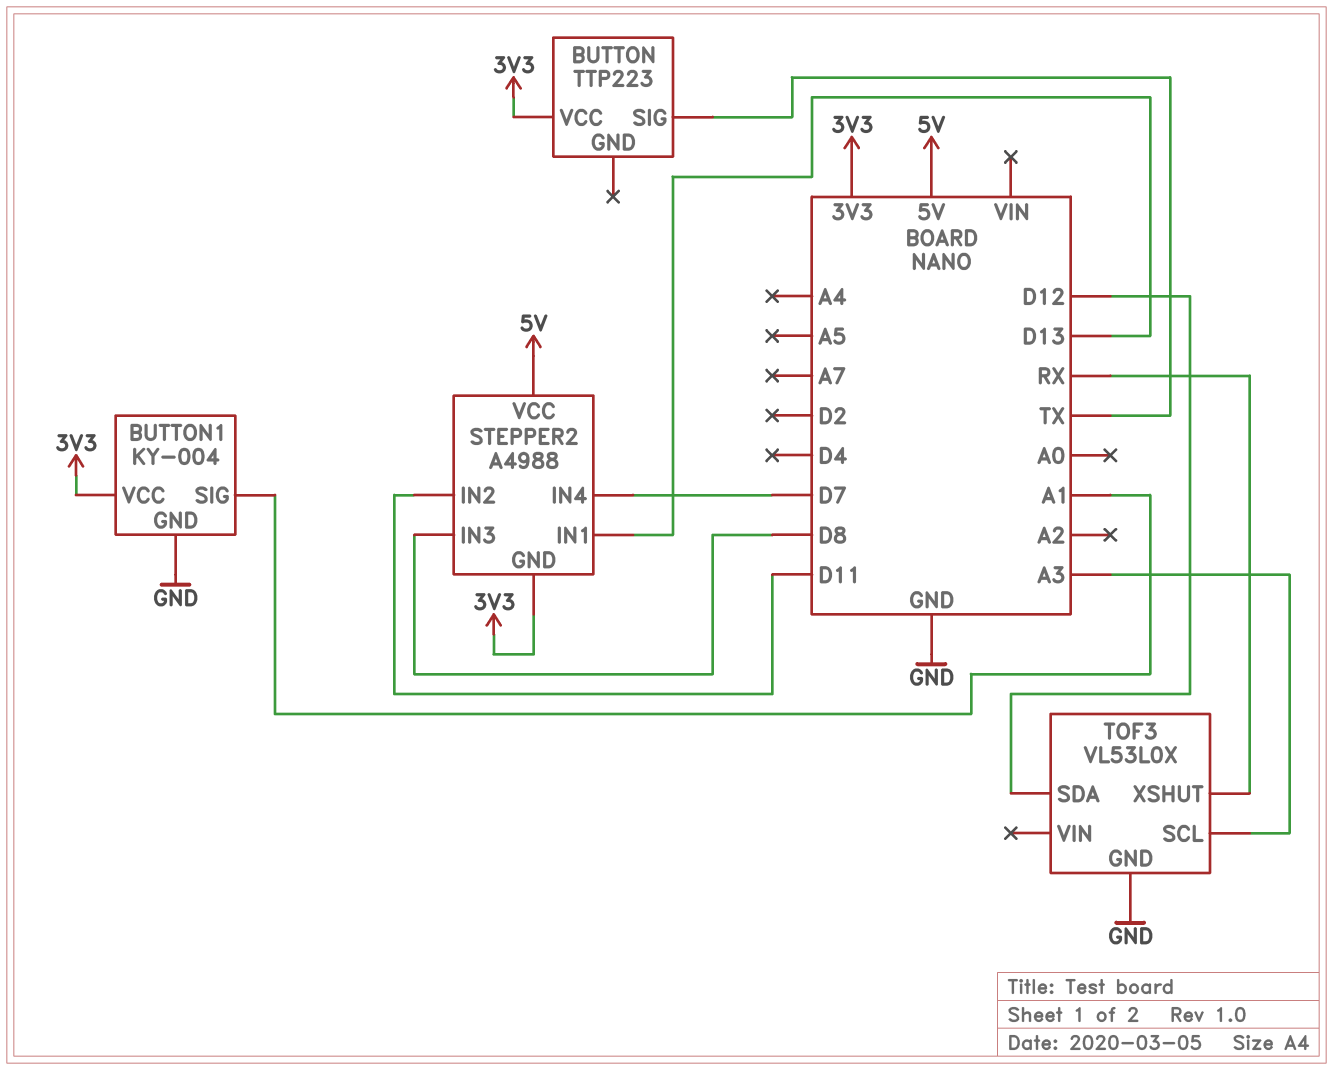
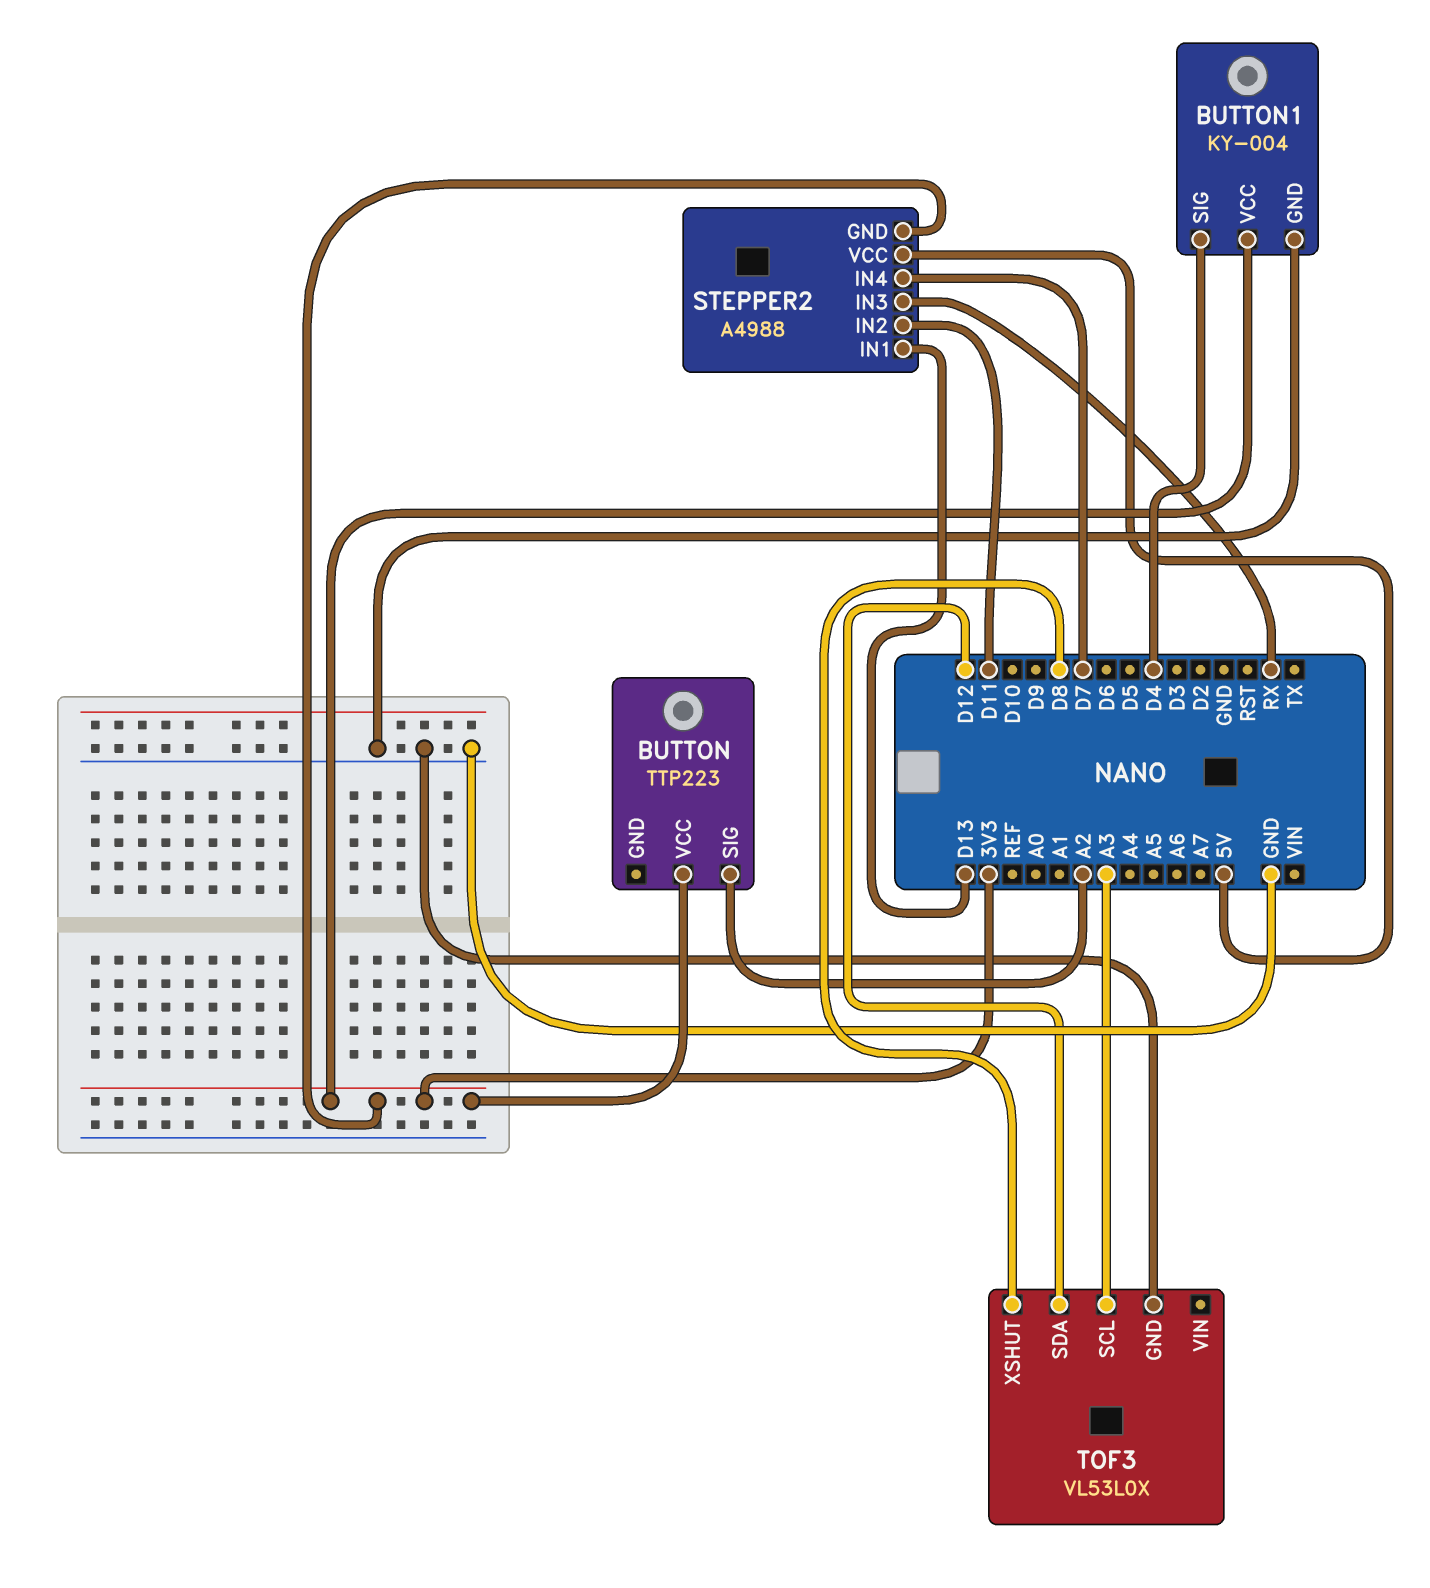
BUTTON pin SIG: TX -> A2
BUTTON1 pin SIG: A1 -> D4
STEPPER2 pin IN3: D8 -> RX
TOF3 pin XSHUT: RX -> D8

